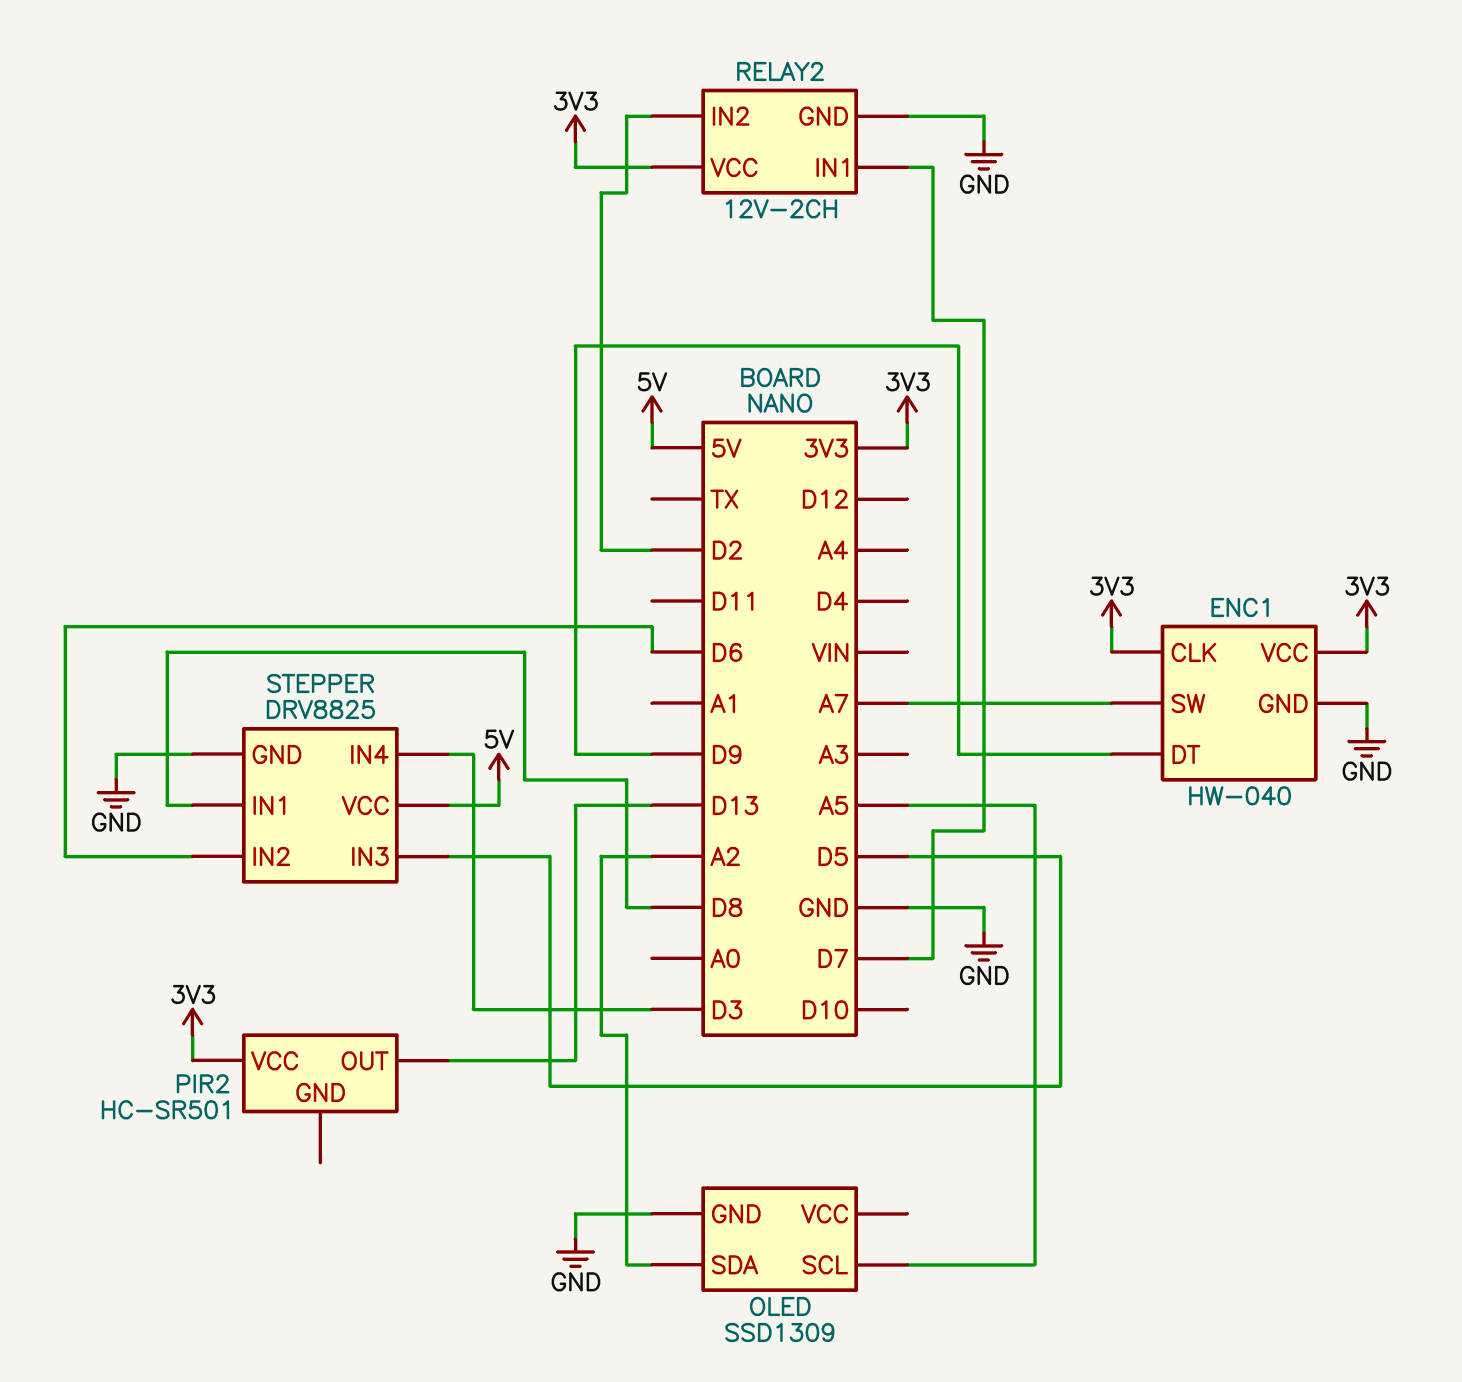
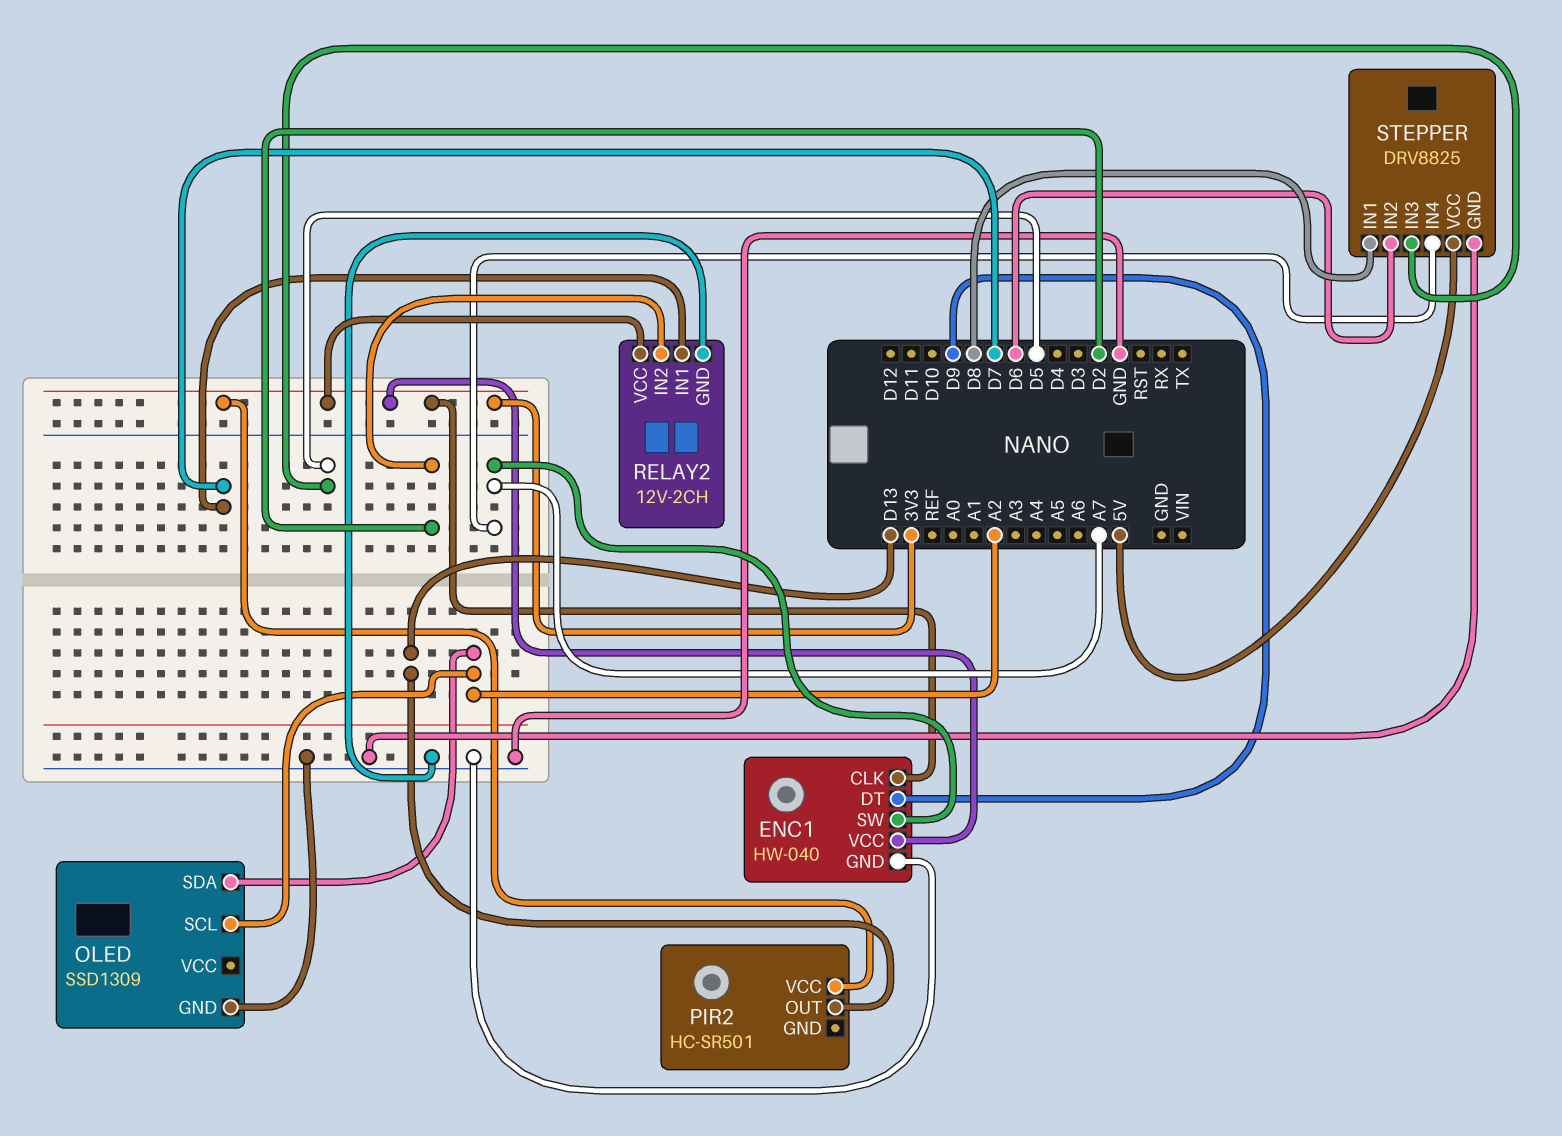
OLED pin SCL: A5 -> A2
STEPPER pin IN4: D3 -> A7

